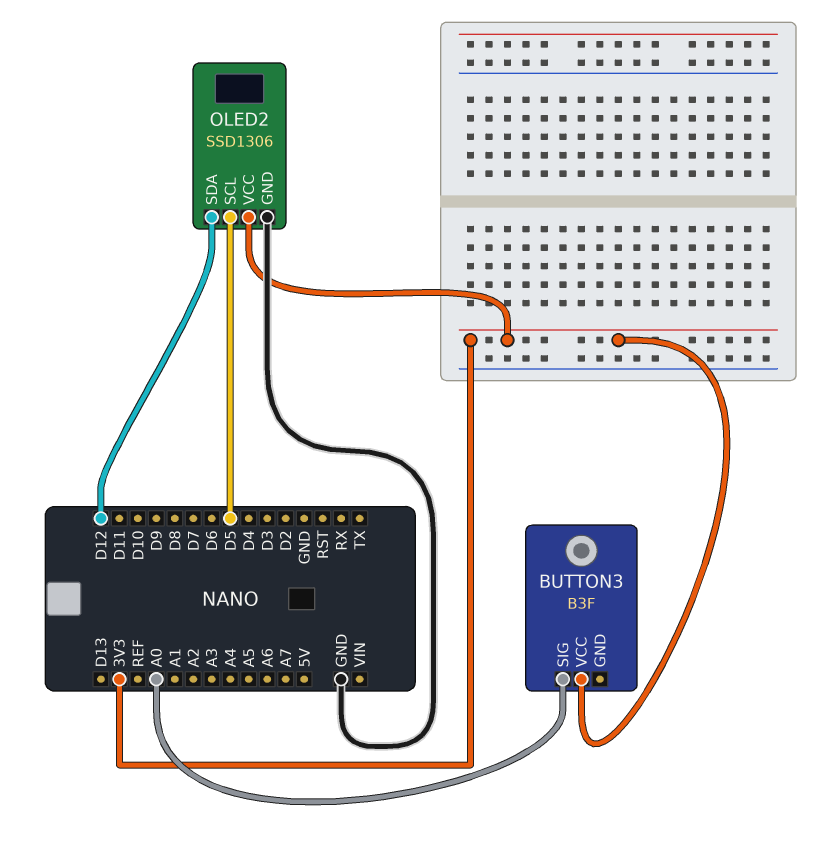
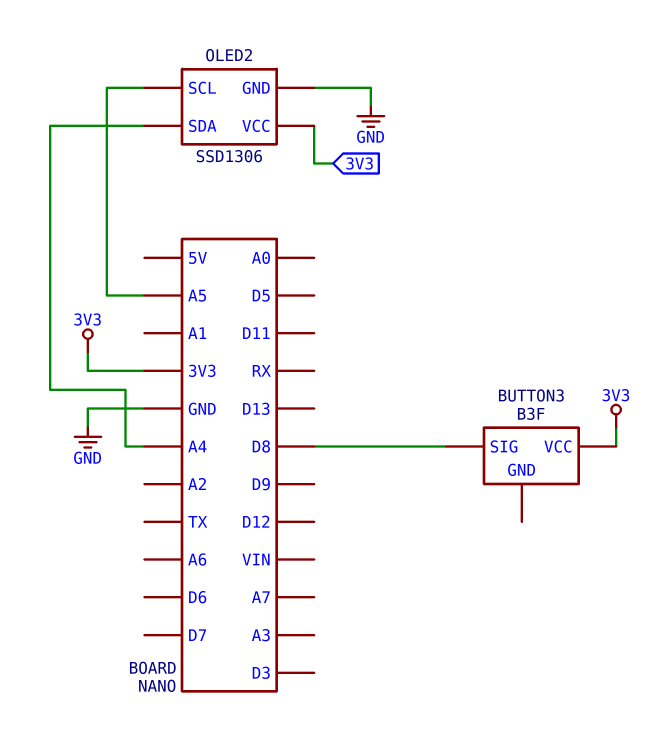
BUTTON3 pin SIG: A0 -> D8
OLED2 pin SCL: D5 -> A5
OLED2 pin SDA: D12 -> A4

